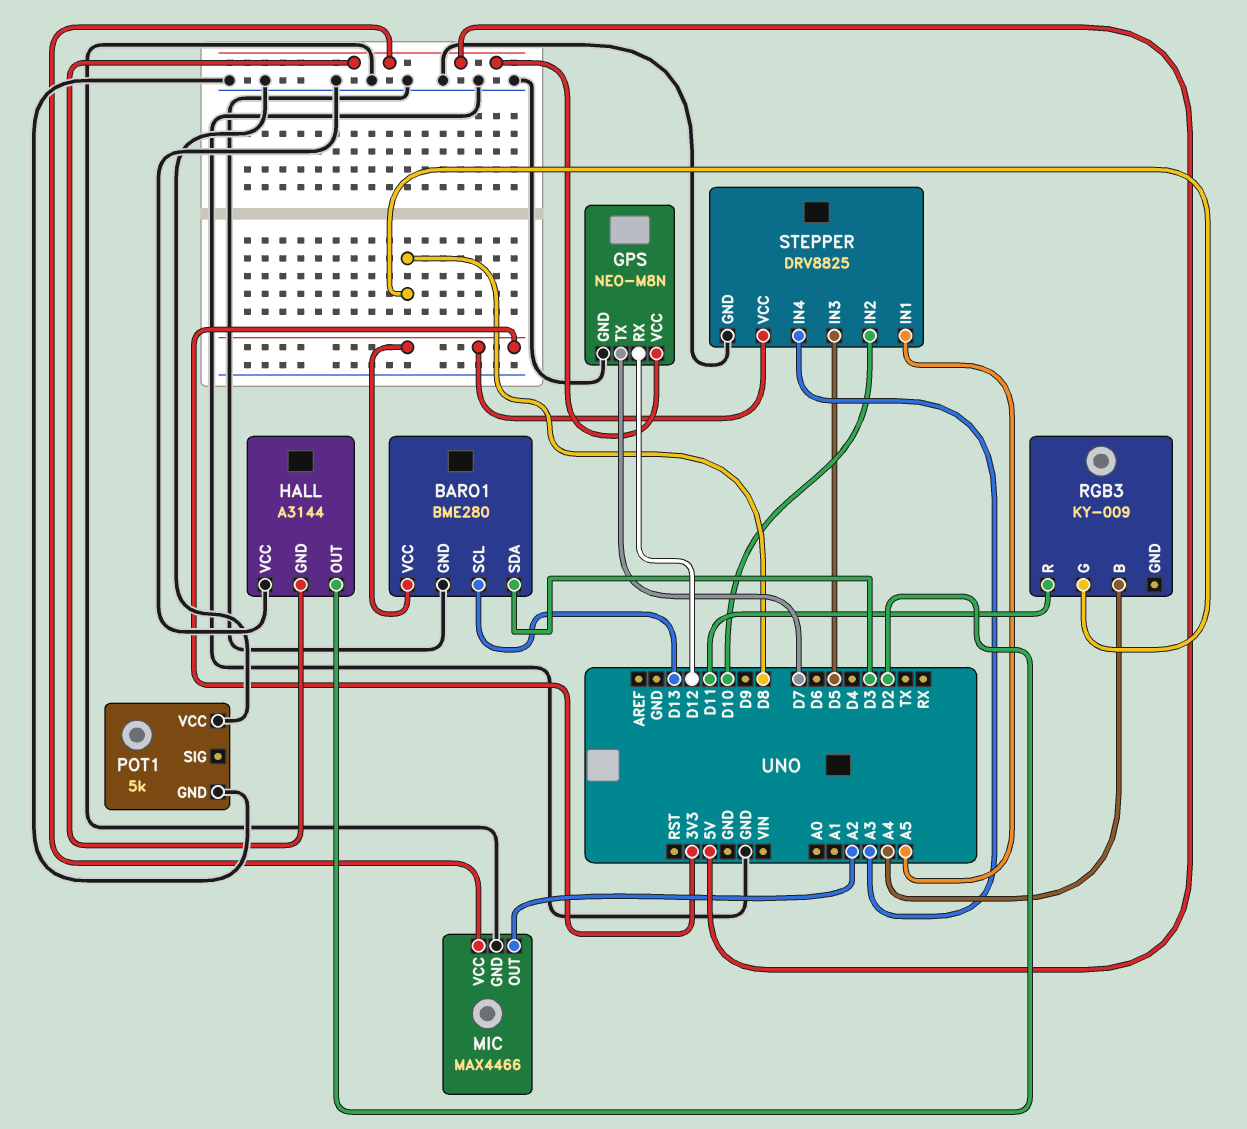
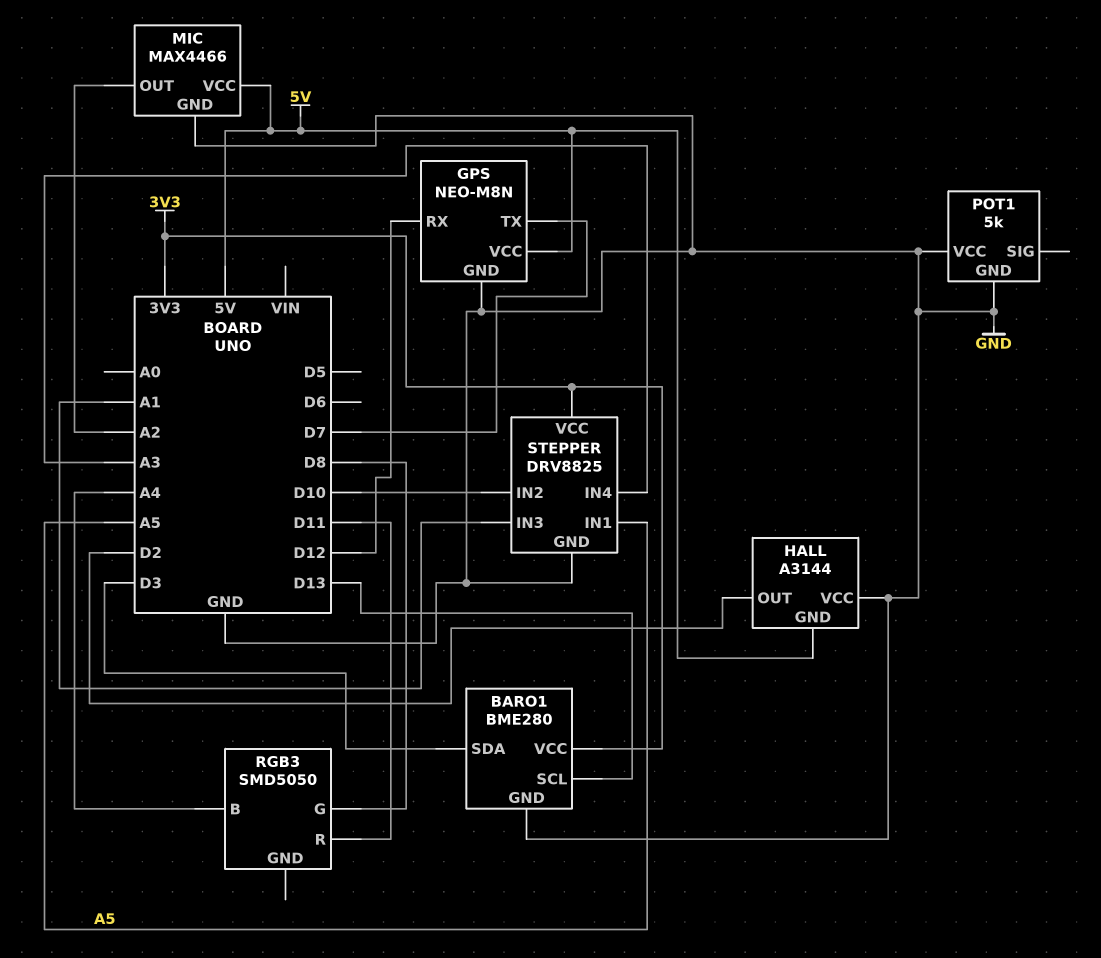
RGB3: KY-009 -> SMD5050
STEPPER pin IN3: D5 -> A1

